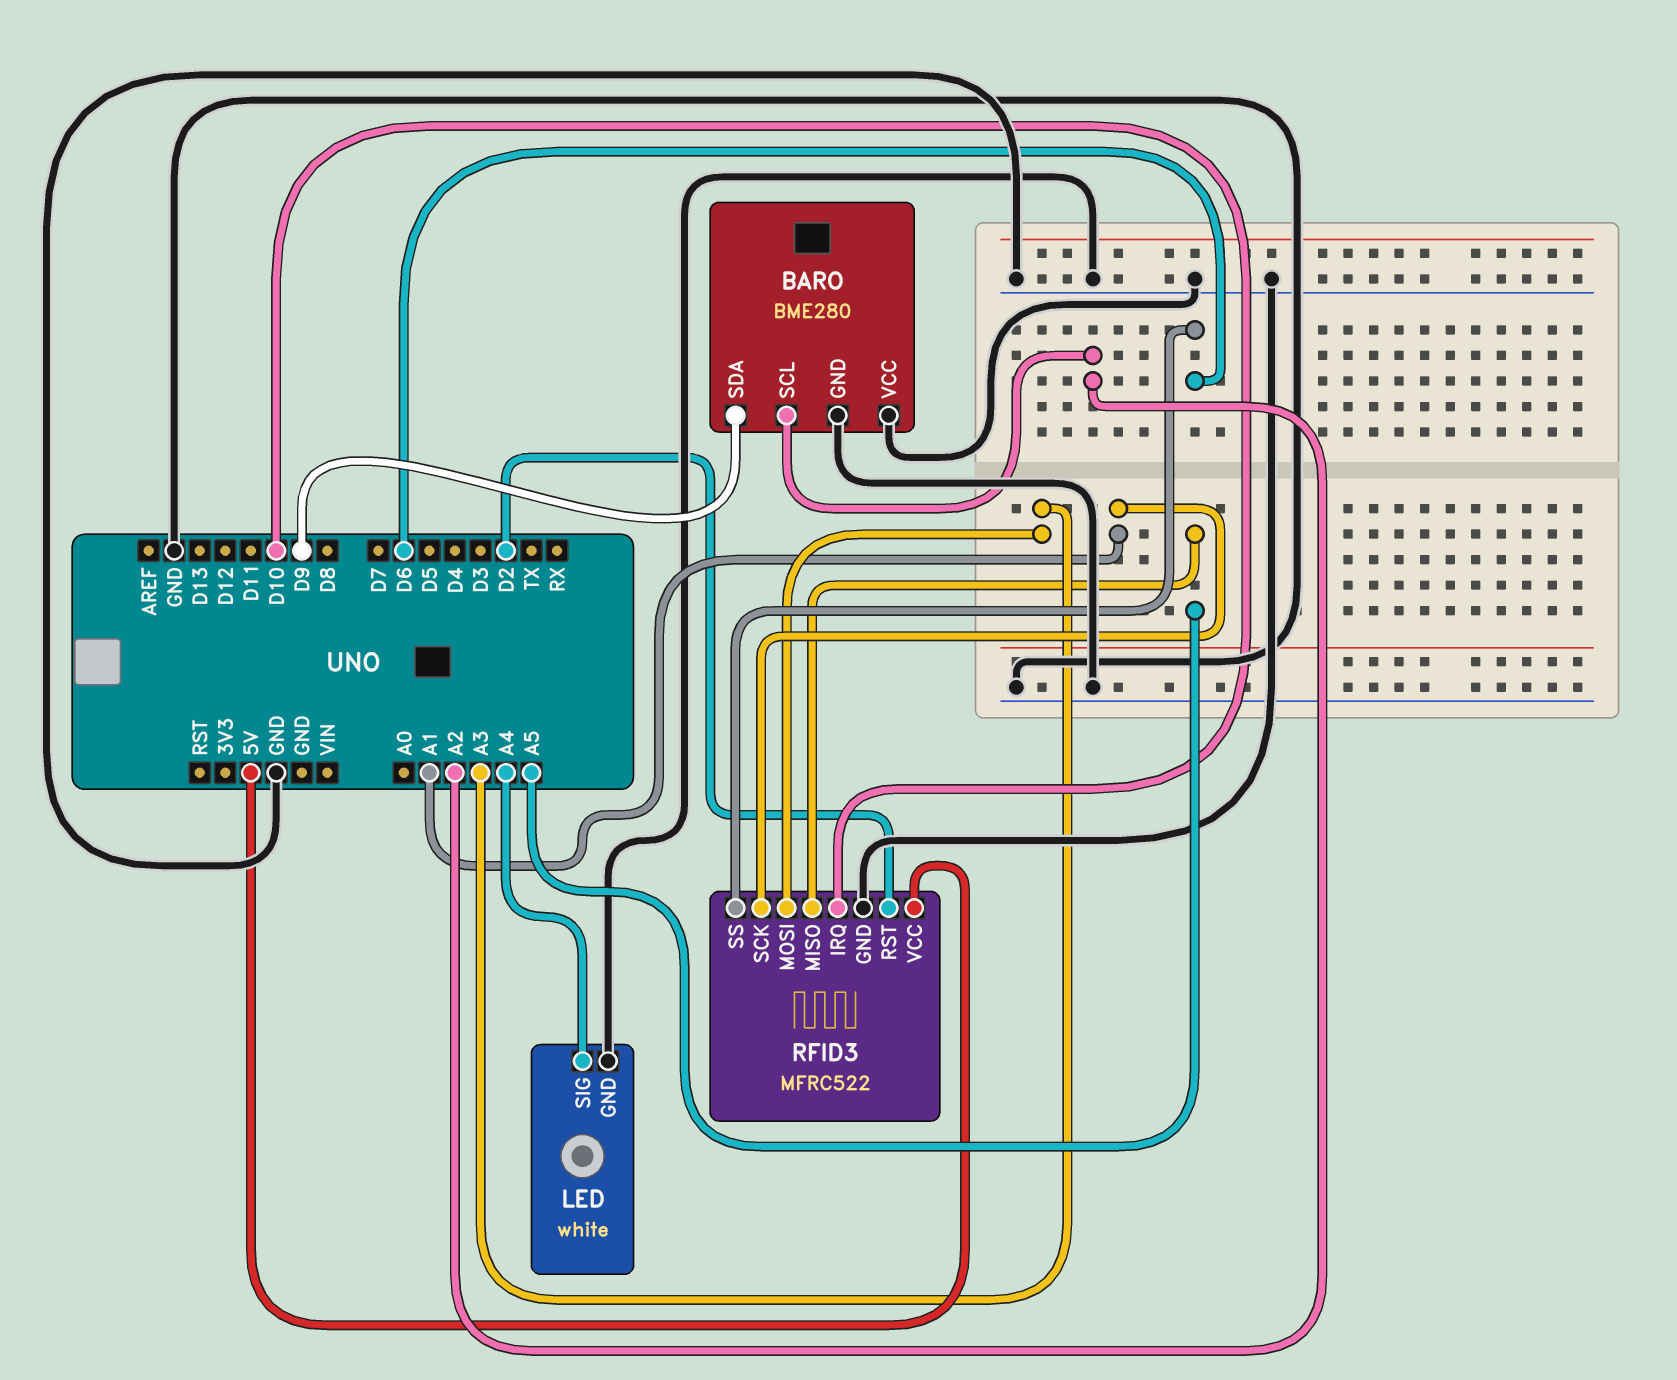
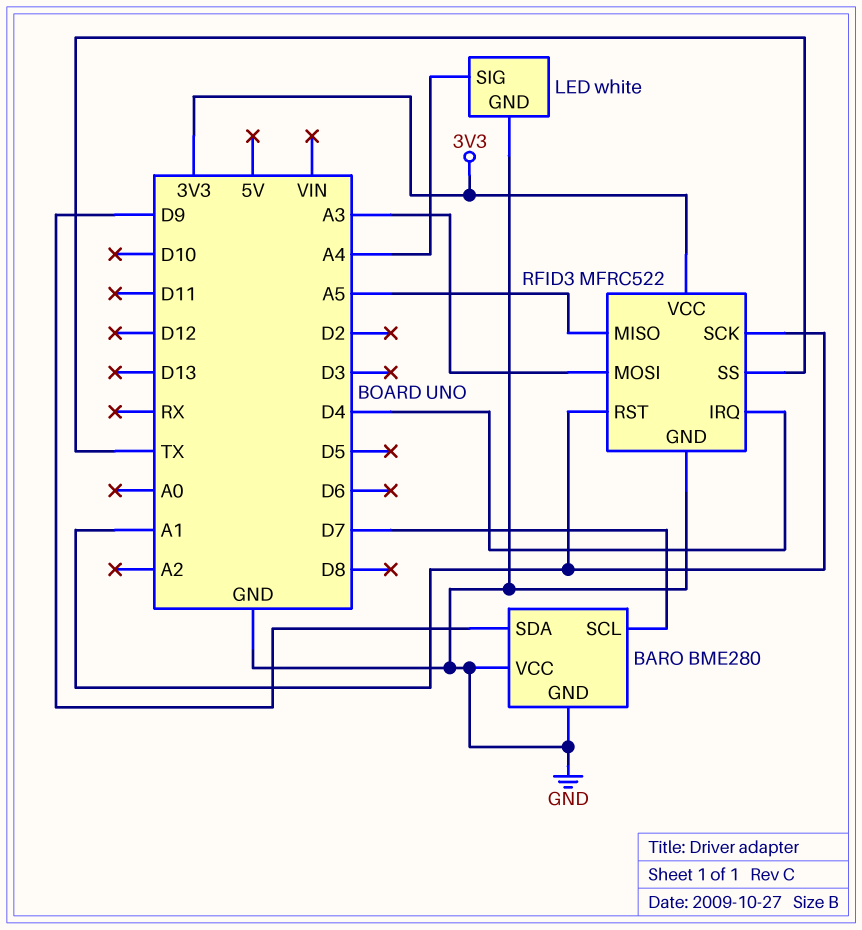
BARO pin SCL: A2 -> D7
RFID3 pin IRQ: D10 -> D4
RFID3 pin RST: D2 -> A1
RFID3 pin SS: D6 -> TX
RFID3 pin VCC: 5V -> 3V3

